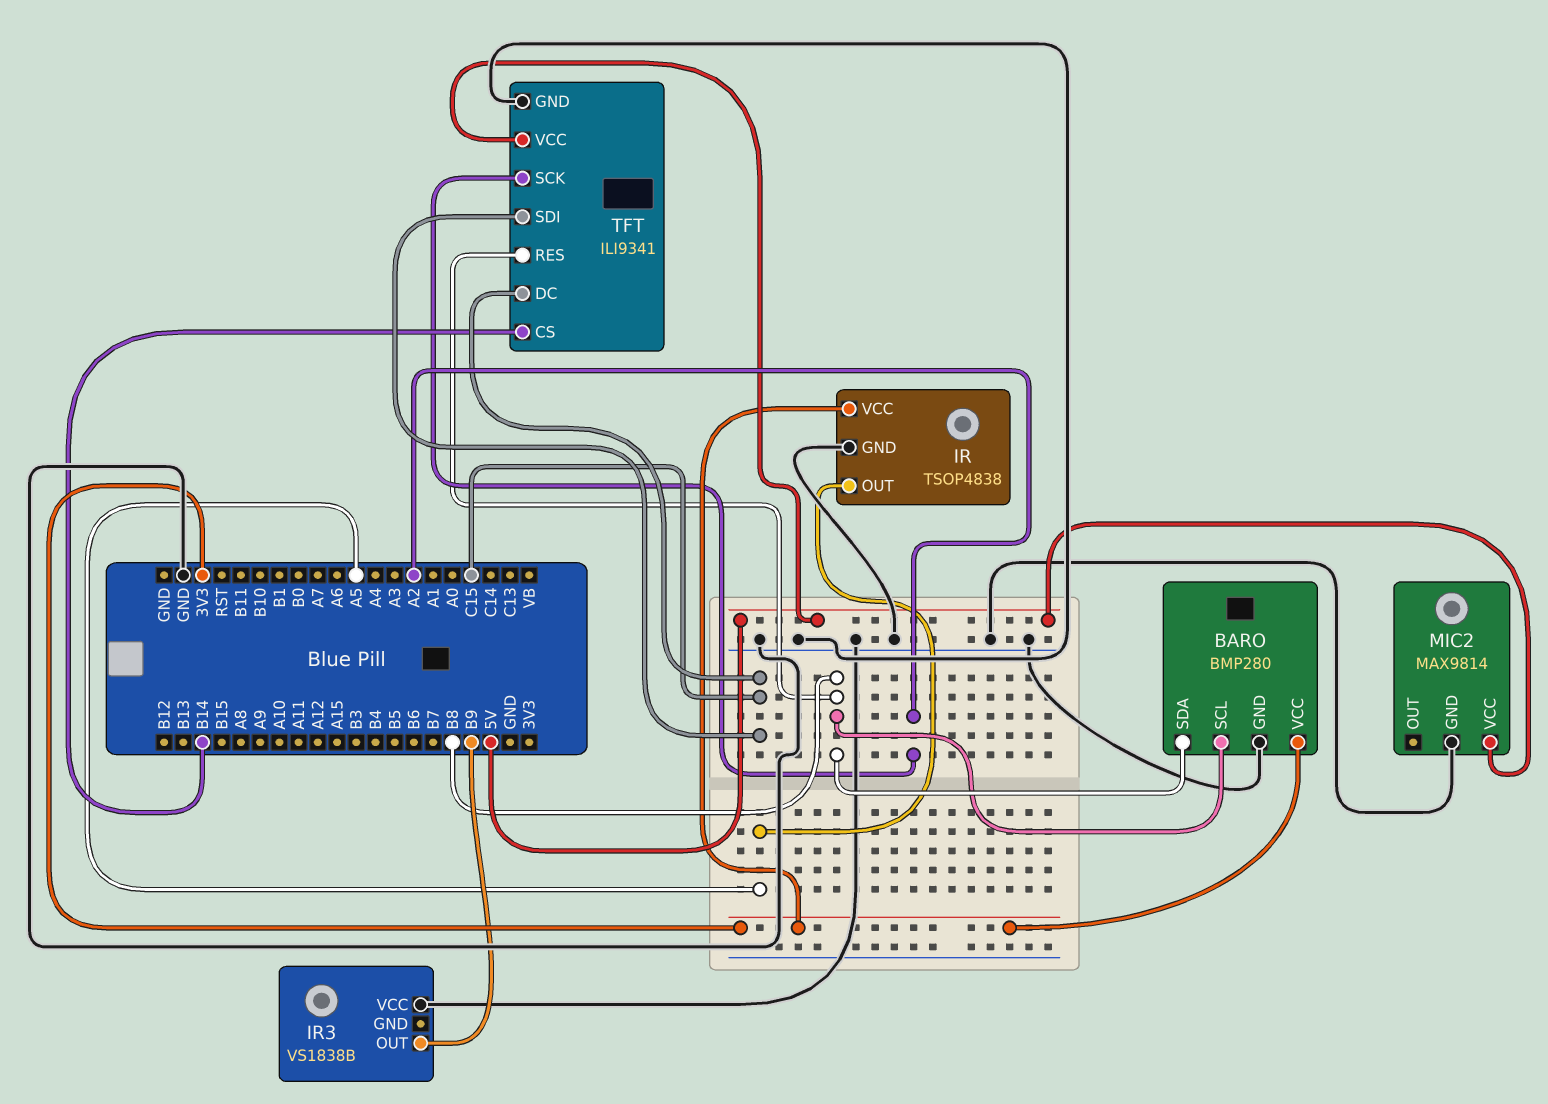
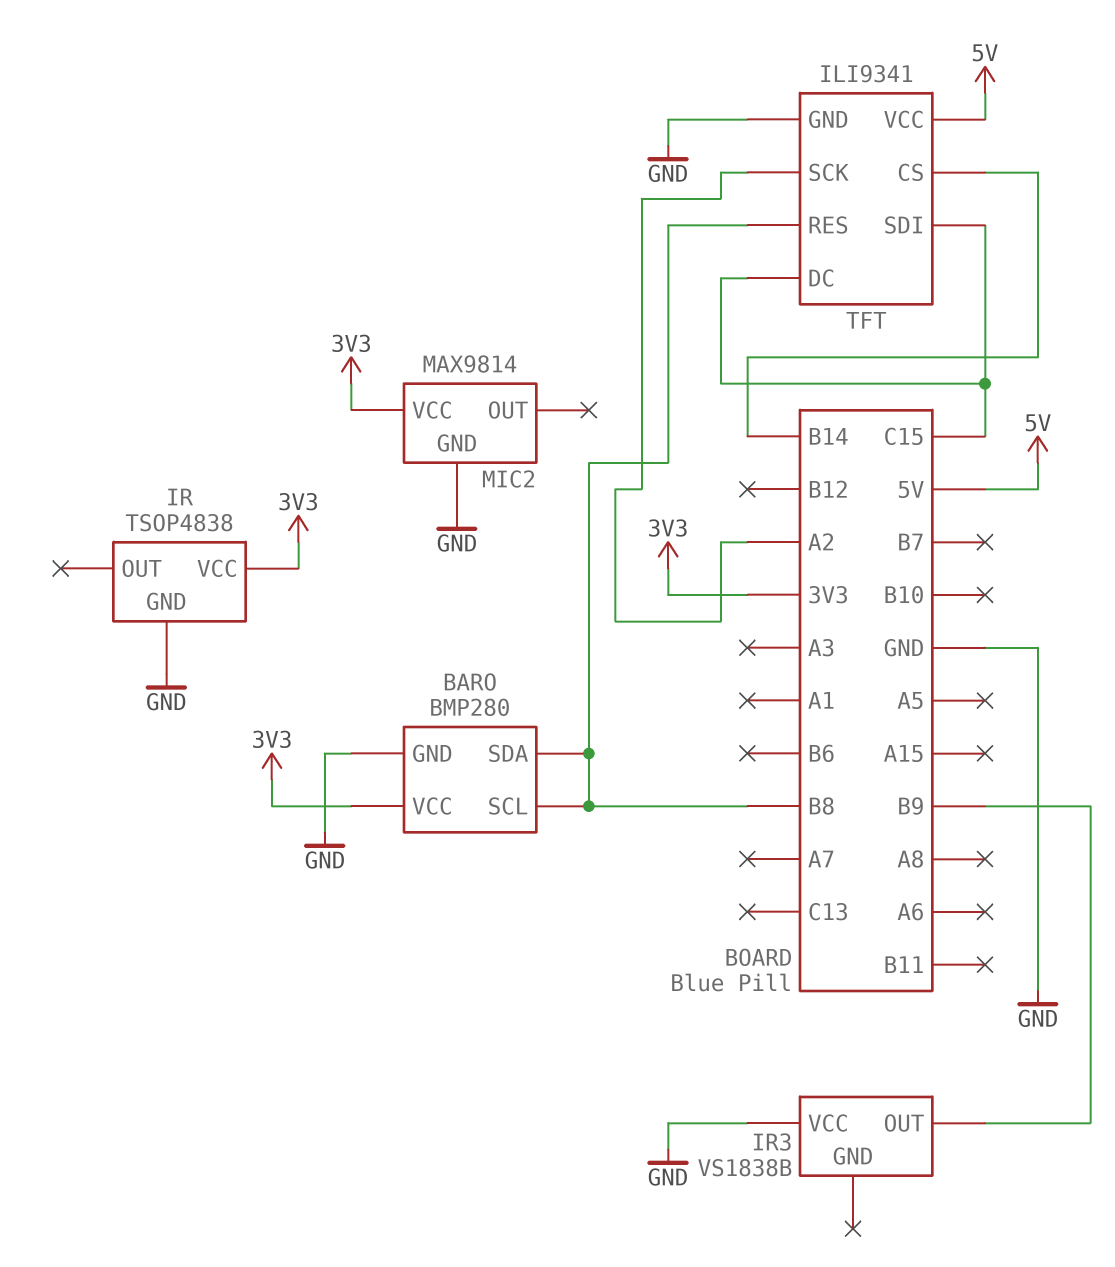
IR pin OUT: A5 -> none
MIC2 pin VCC: 5V -> 3V3

